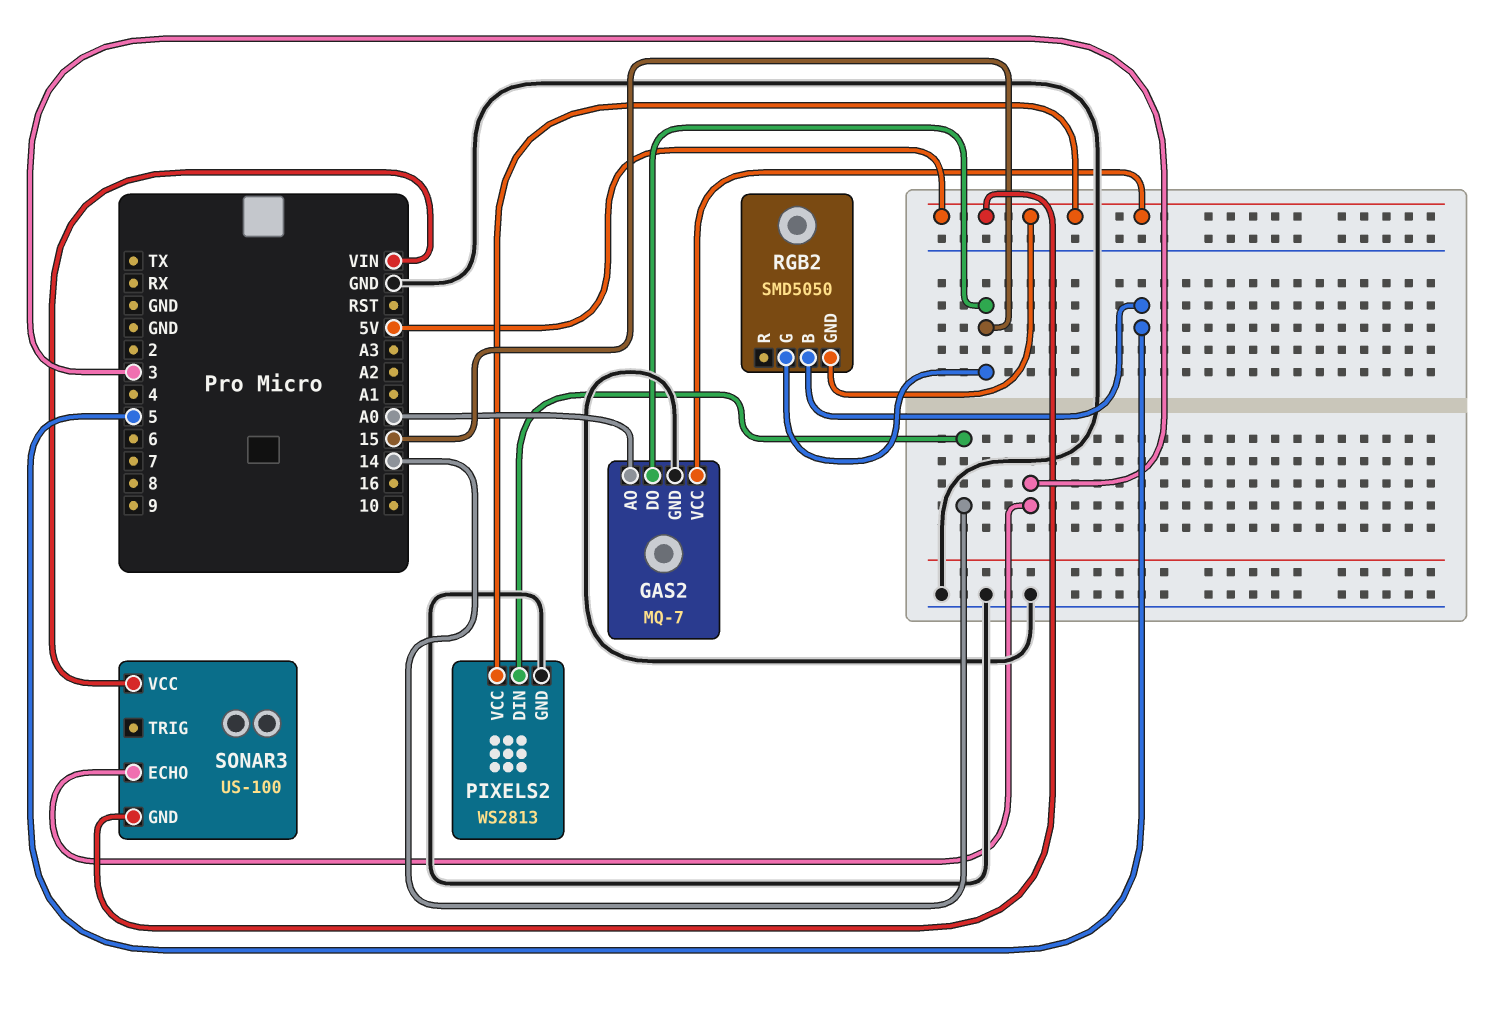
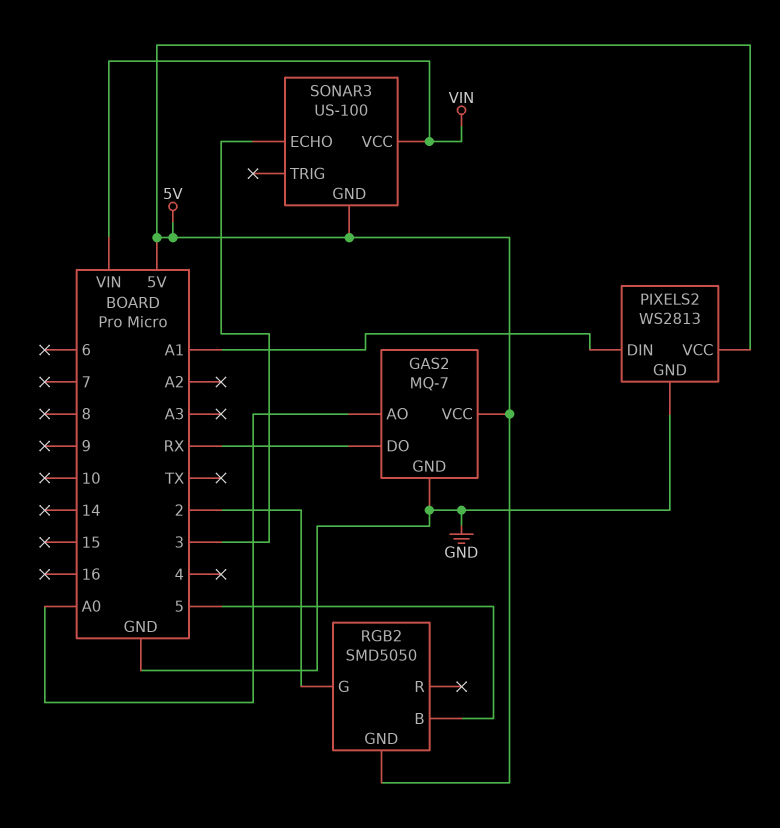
GAS2 pin DO: 15 -> RX
PIXELS2 pin DIN: 14 -> A1
RGB2 pin G: 15 -> 2

